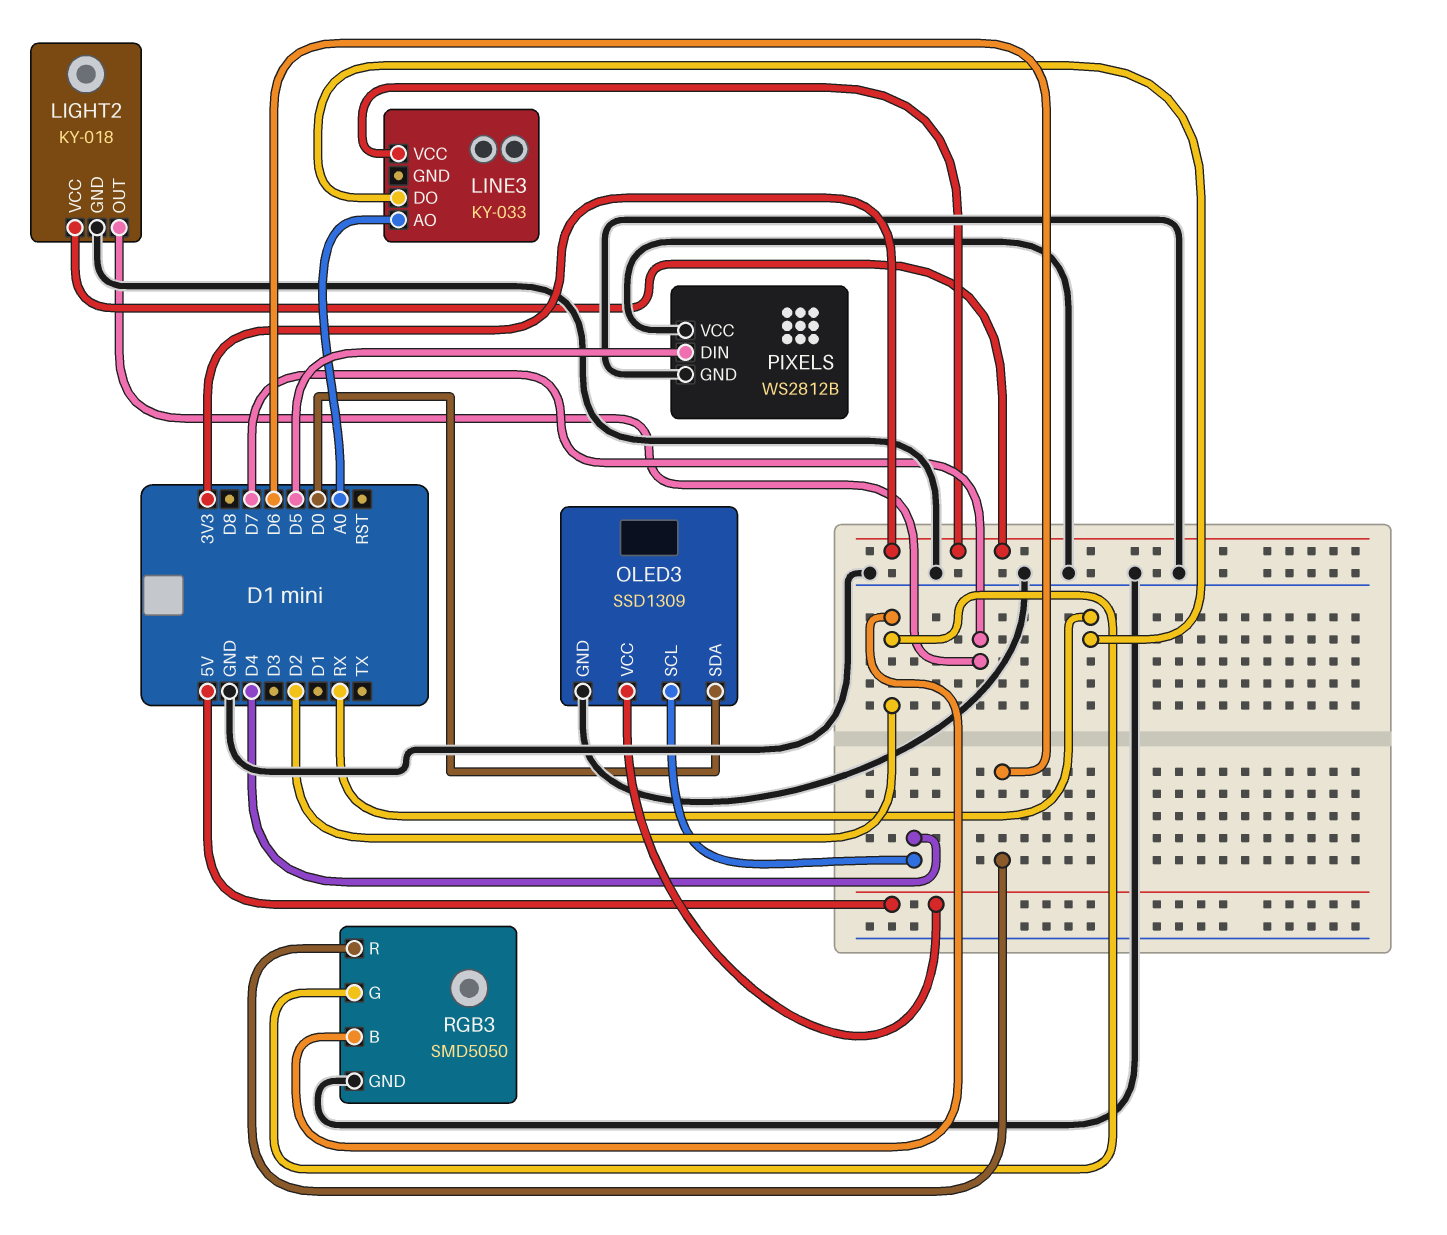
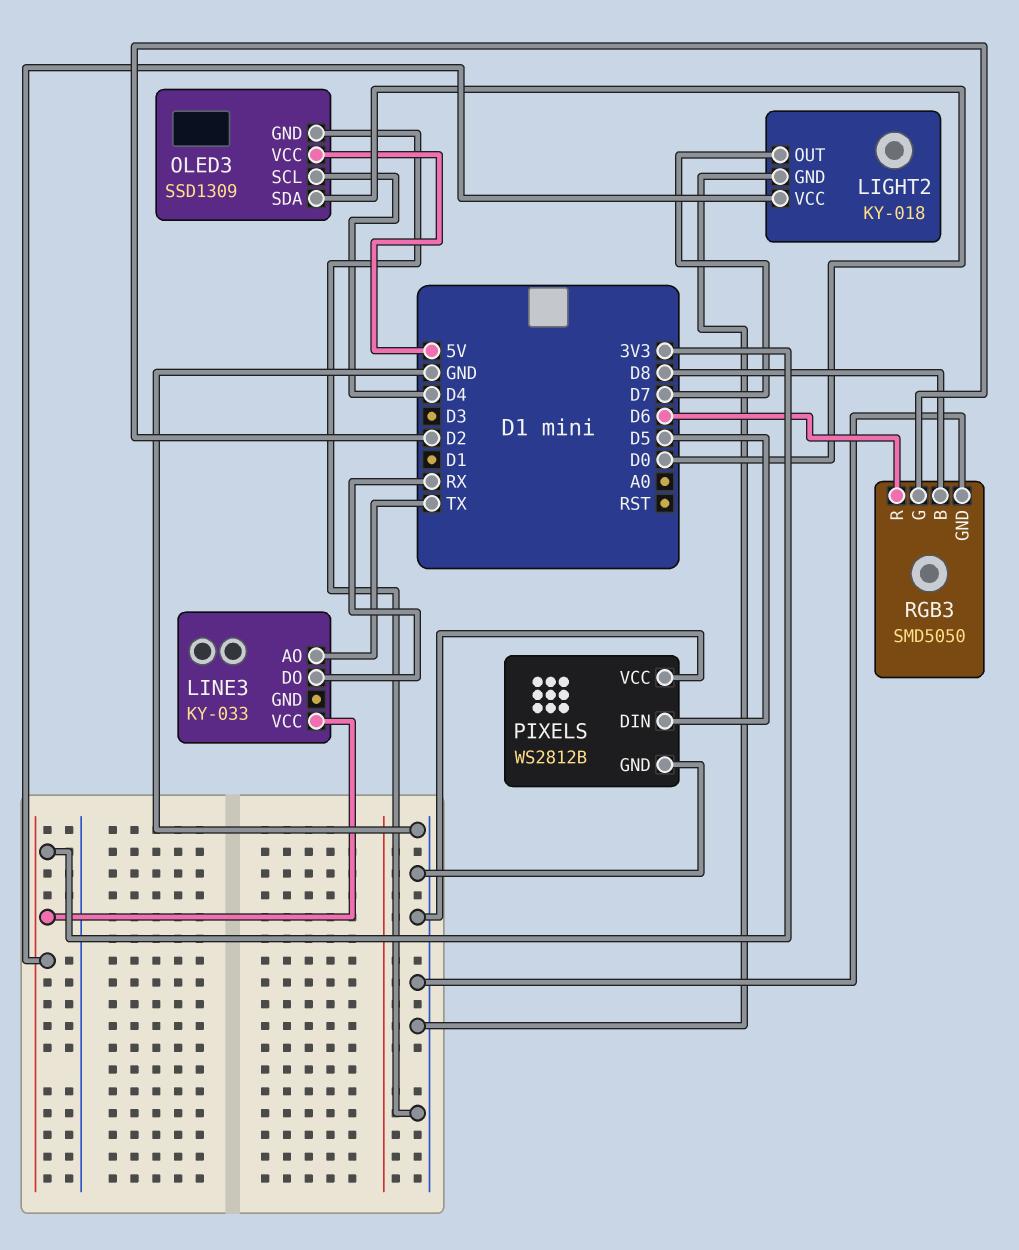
LINE3 pin AO: A0 -> TX
RGB3 pin B: D2 -> D8

